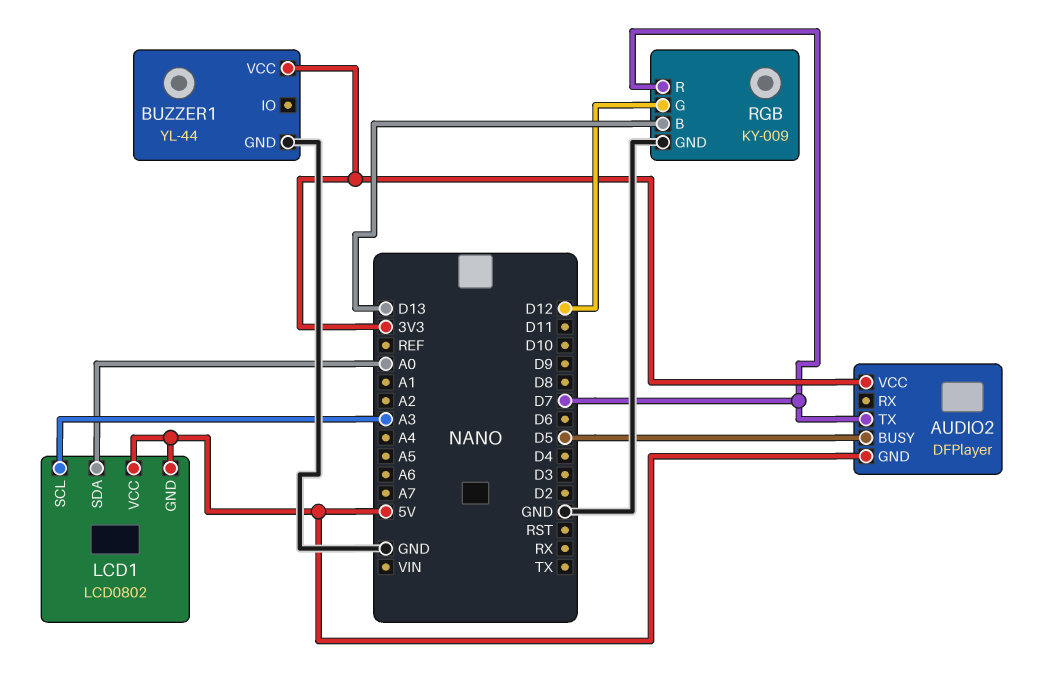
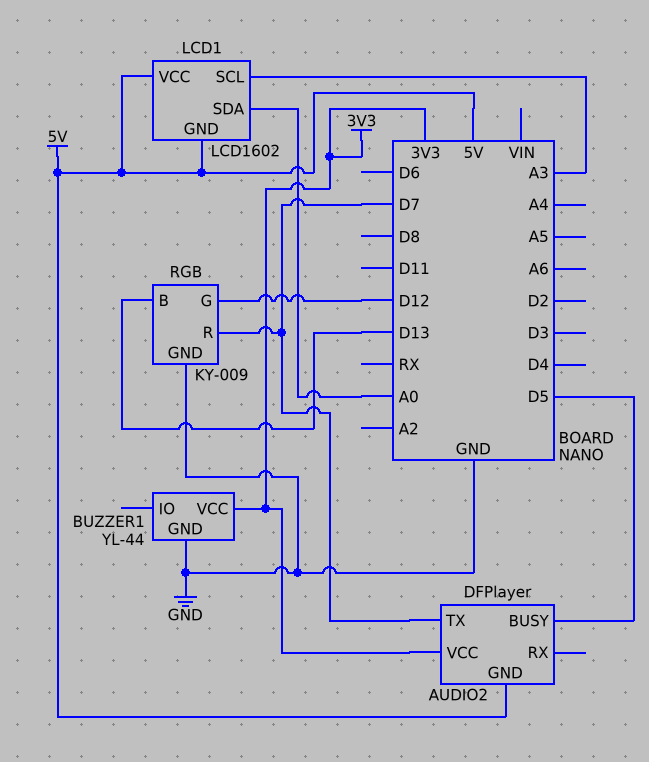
LCD1: LCD0802 -> LCD1602

